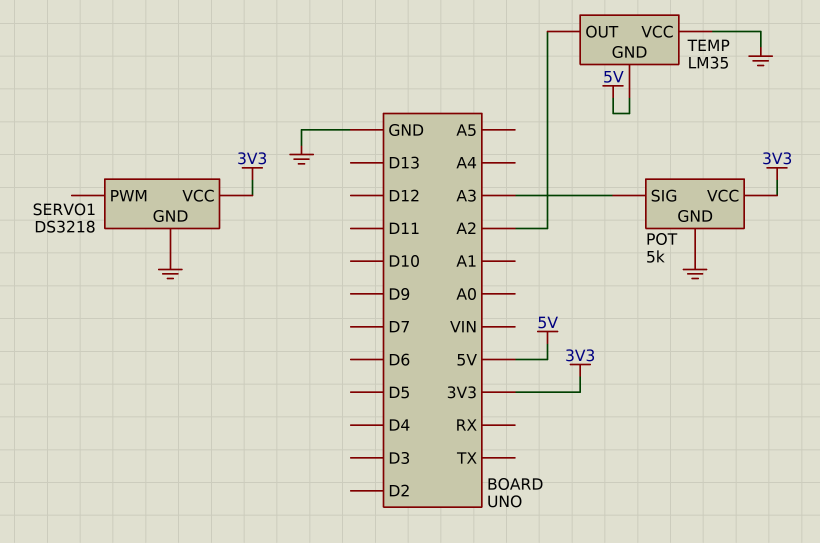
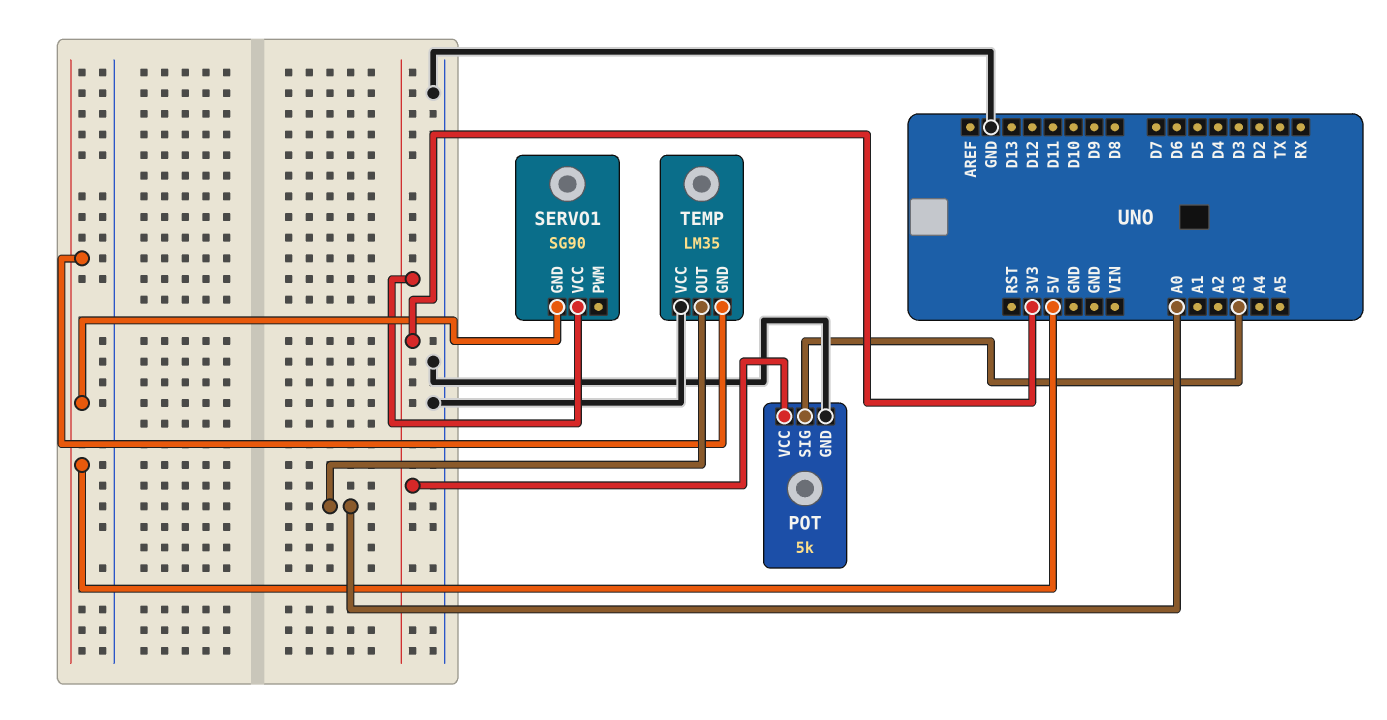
SERVO1: DS3218 -> SG90
SERVO1 pin GND: GND -> 5V
TEMP pin OUT: A2 -> A0

